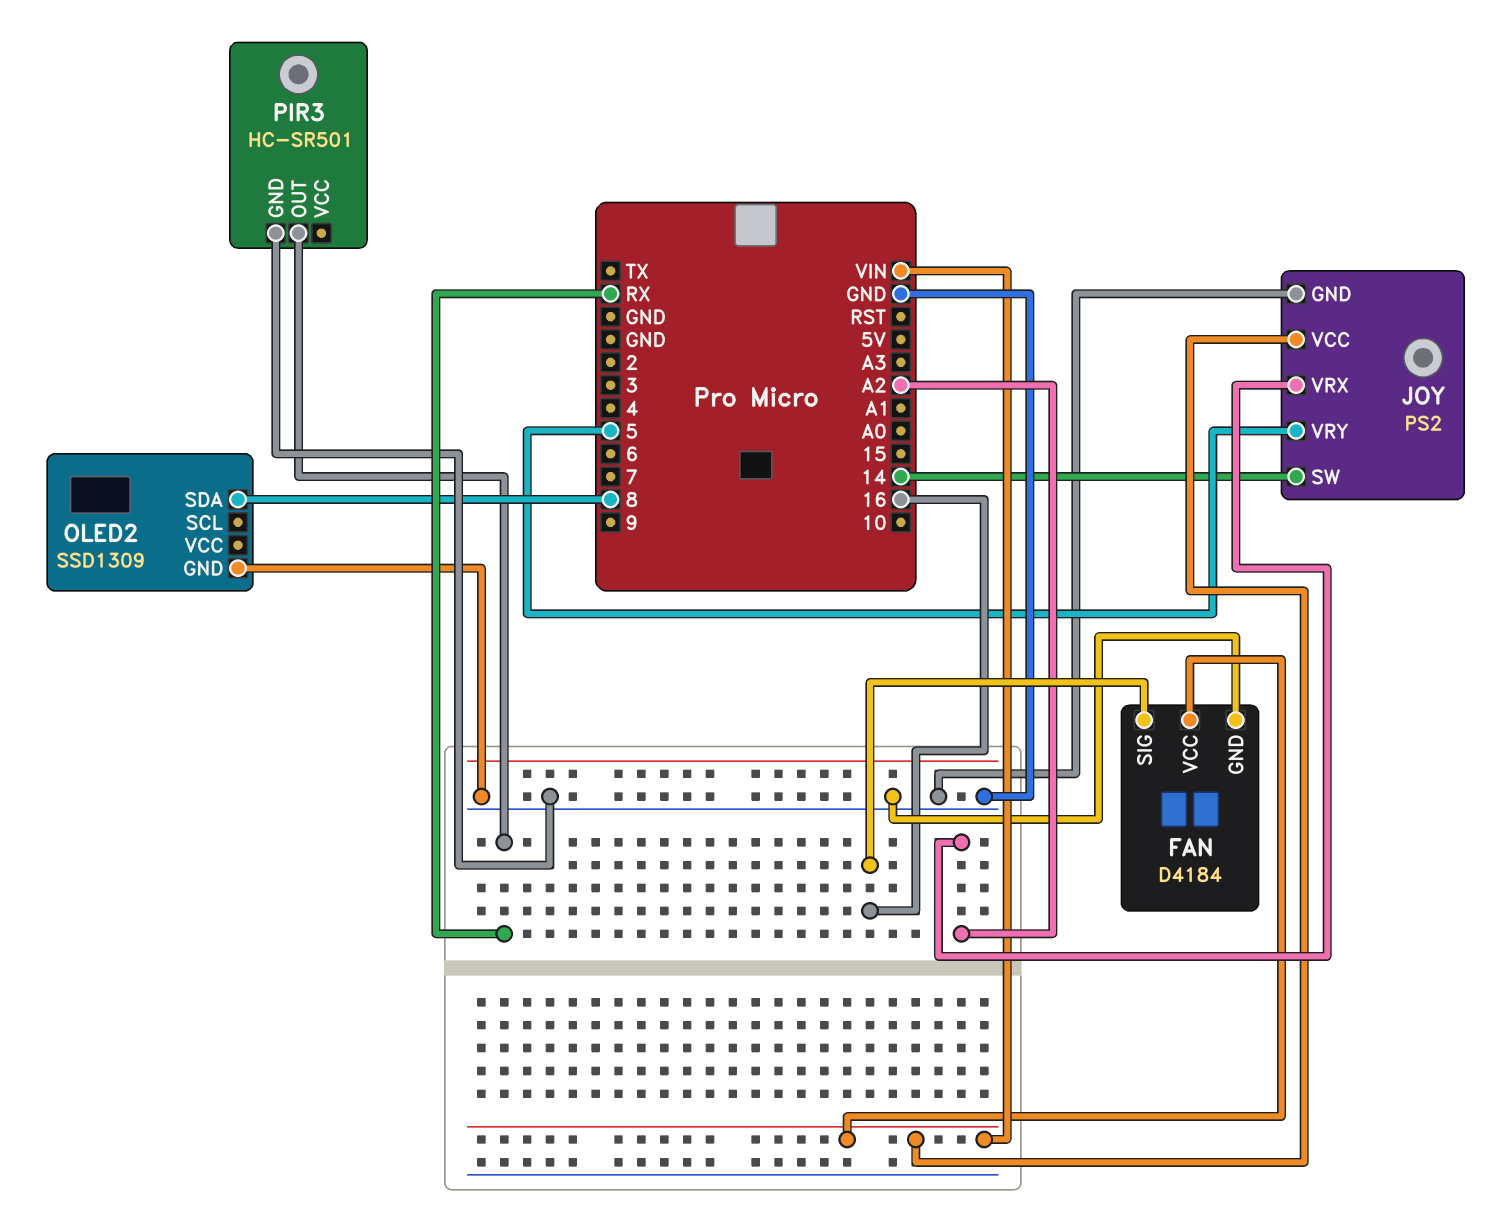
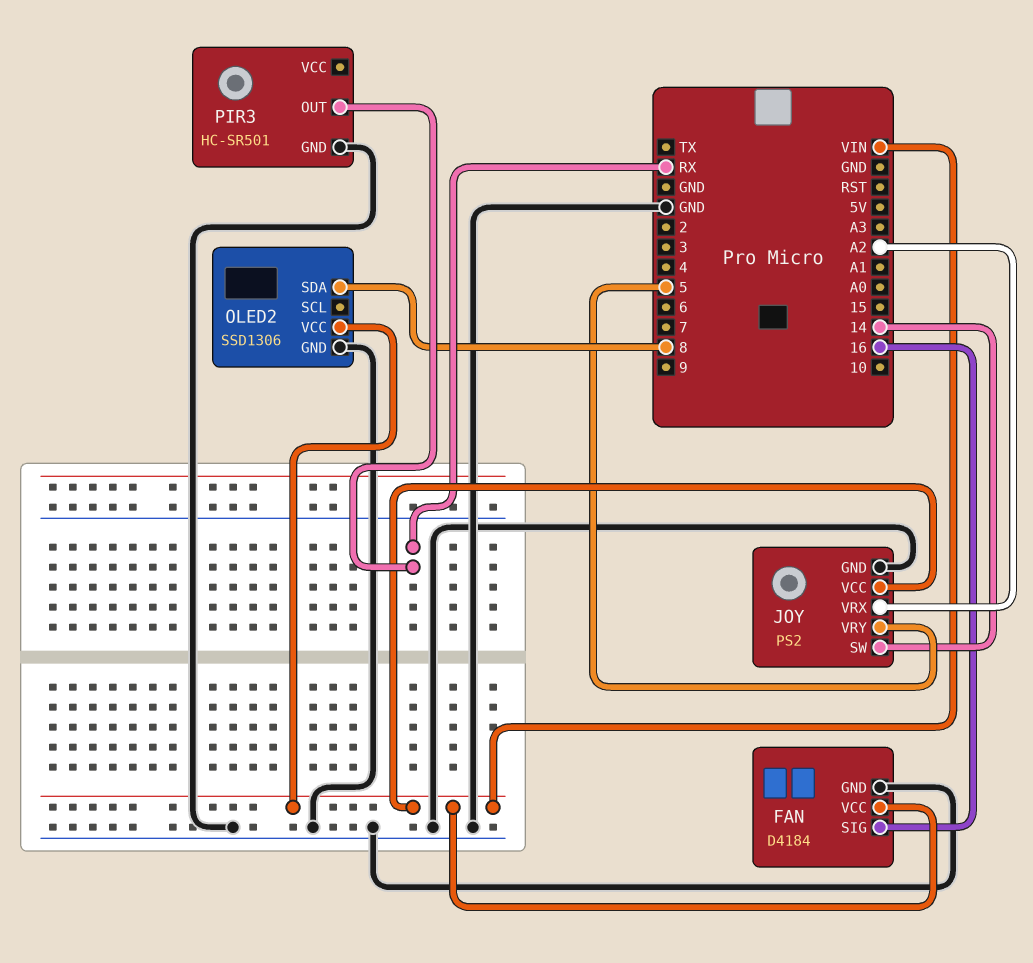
OLED2: SSD1309 -> SSD1306
OLED2 pin VCC: none -> VIN

